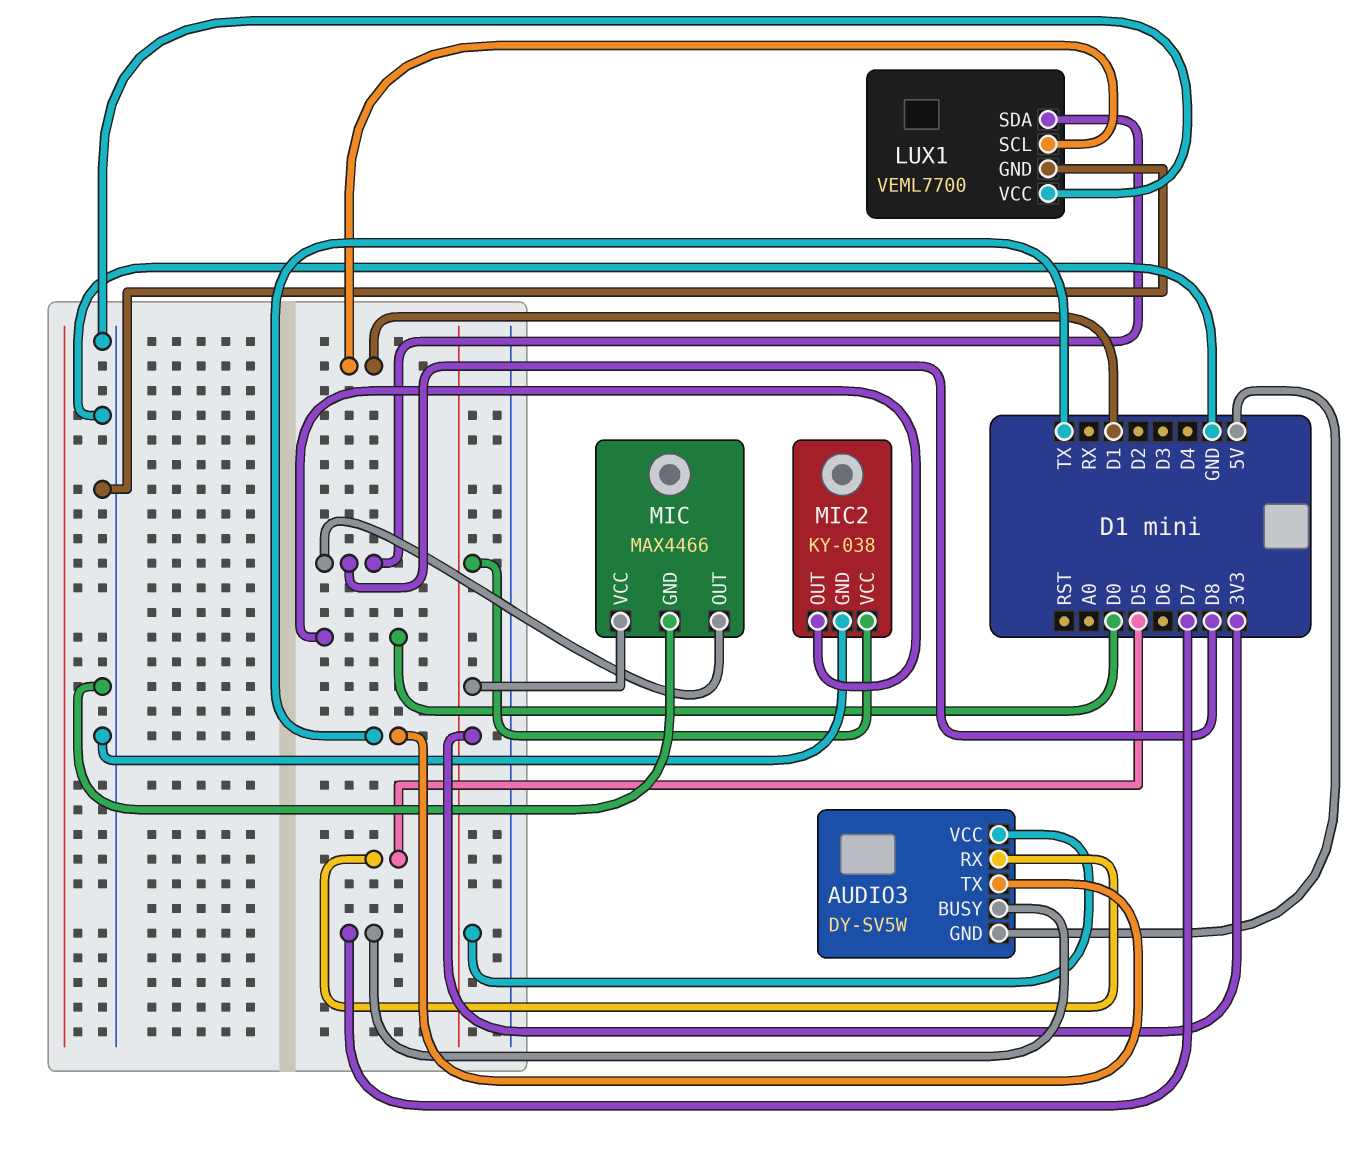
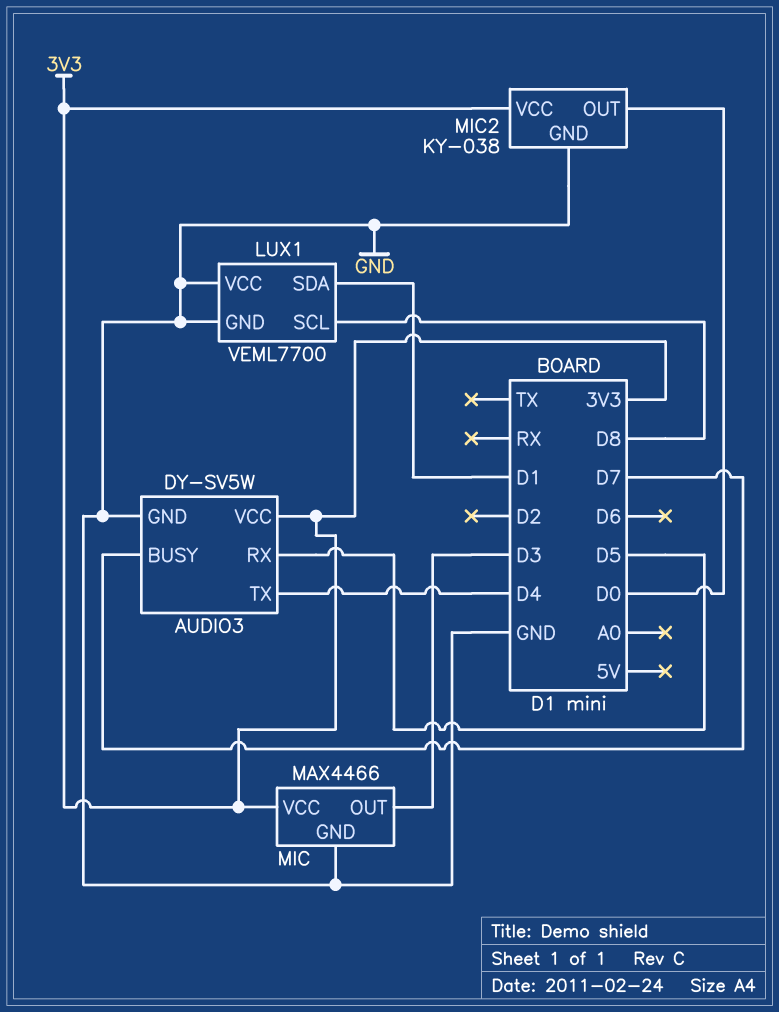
AUDIO3 pin GND: 5V -> GND
AUDIO3 pin TX: TX -> D4
LUX1 pin SCL: D1 -> D8
LUX1 pin SDA: D8 -> D1
MIC pin OUT: D8 -> D3

